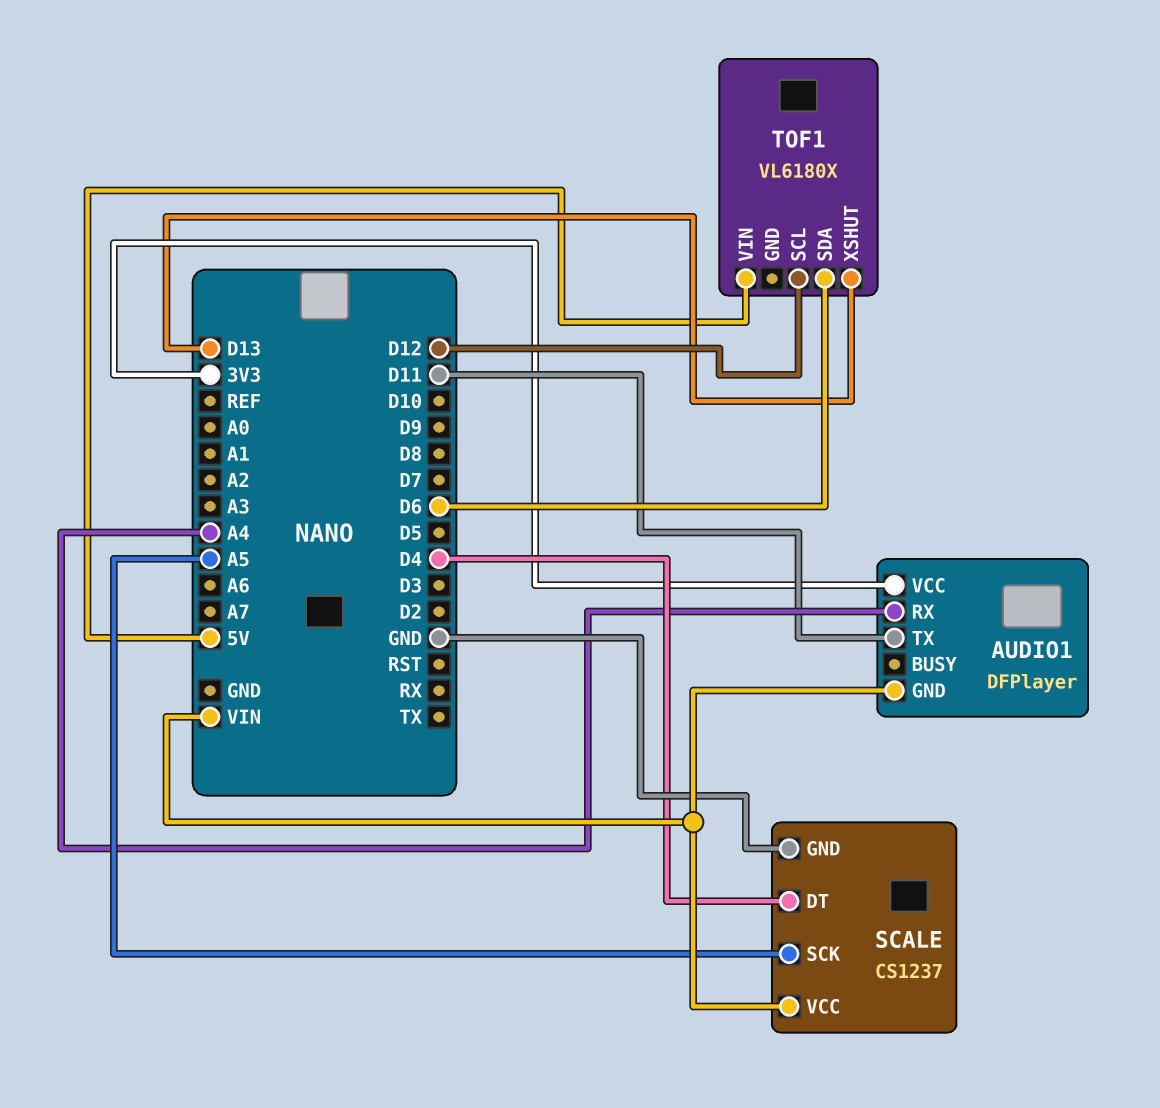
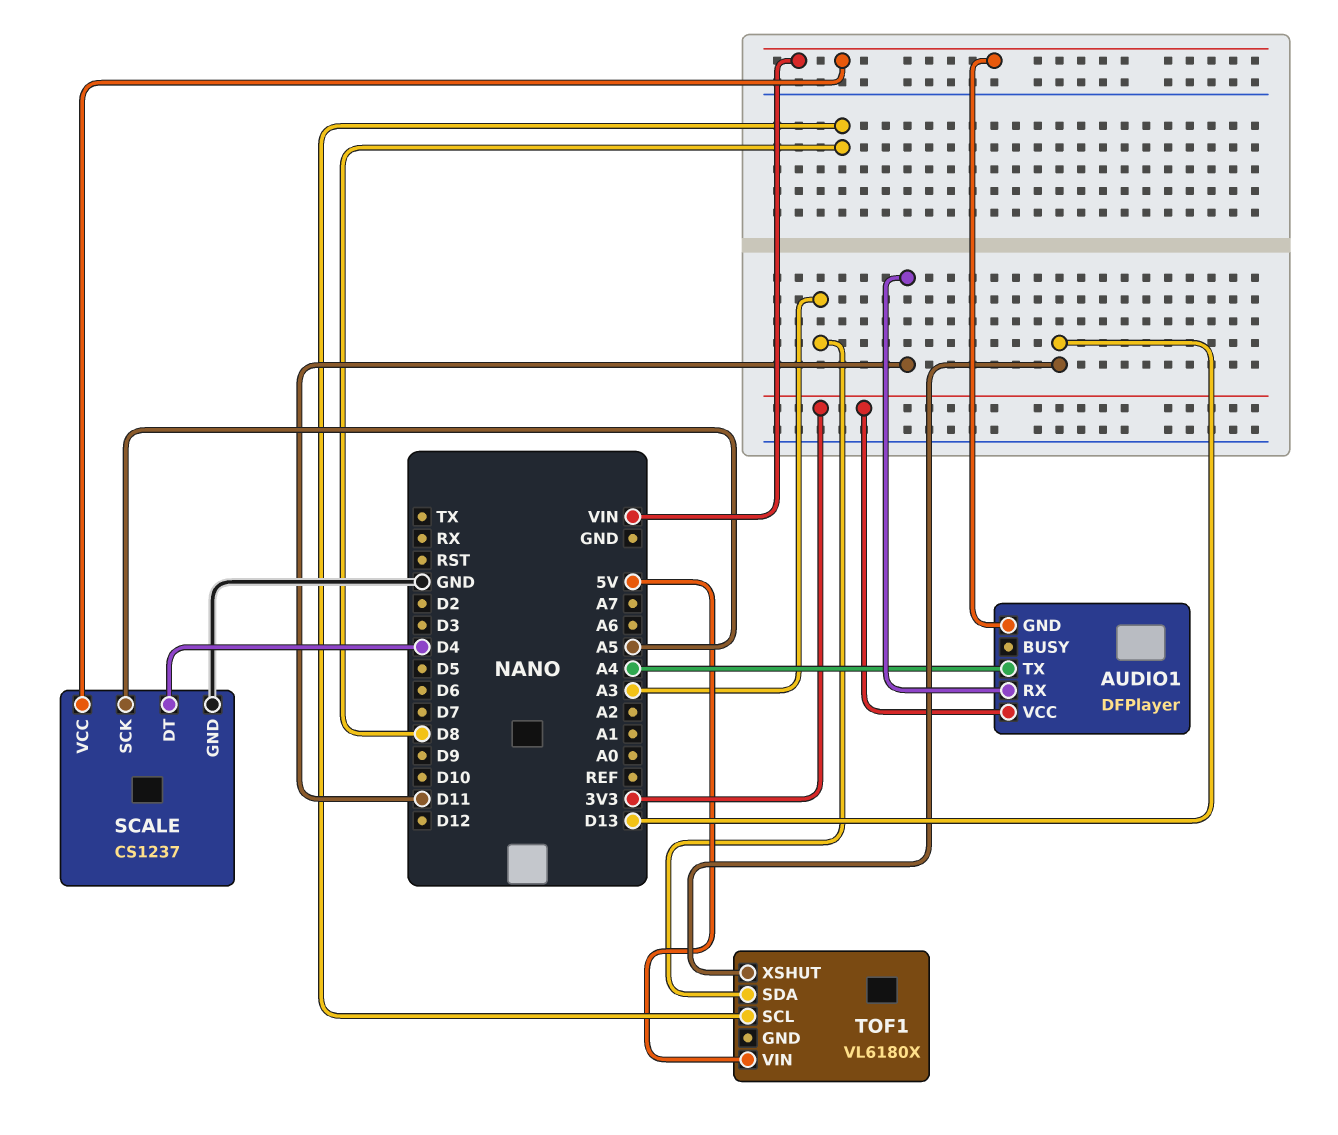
AUDIO1 pin RX: A4 -> D11
AUDIO1 pin TX: D11 -> A4
TOF1 pin SCL: D12 -> D8
TOF1 pin SDA: D6 -> A3

